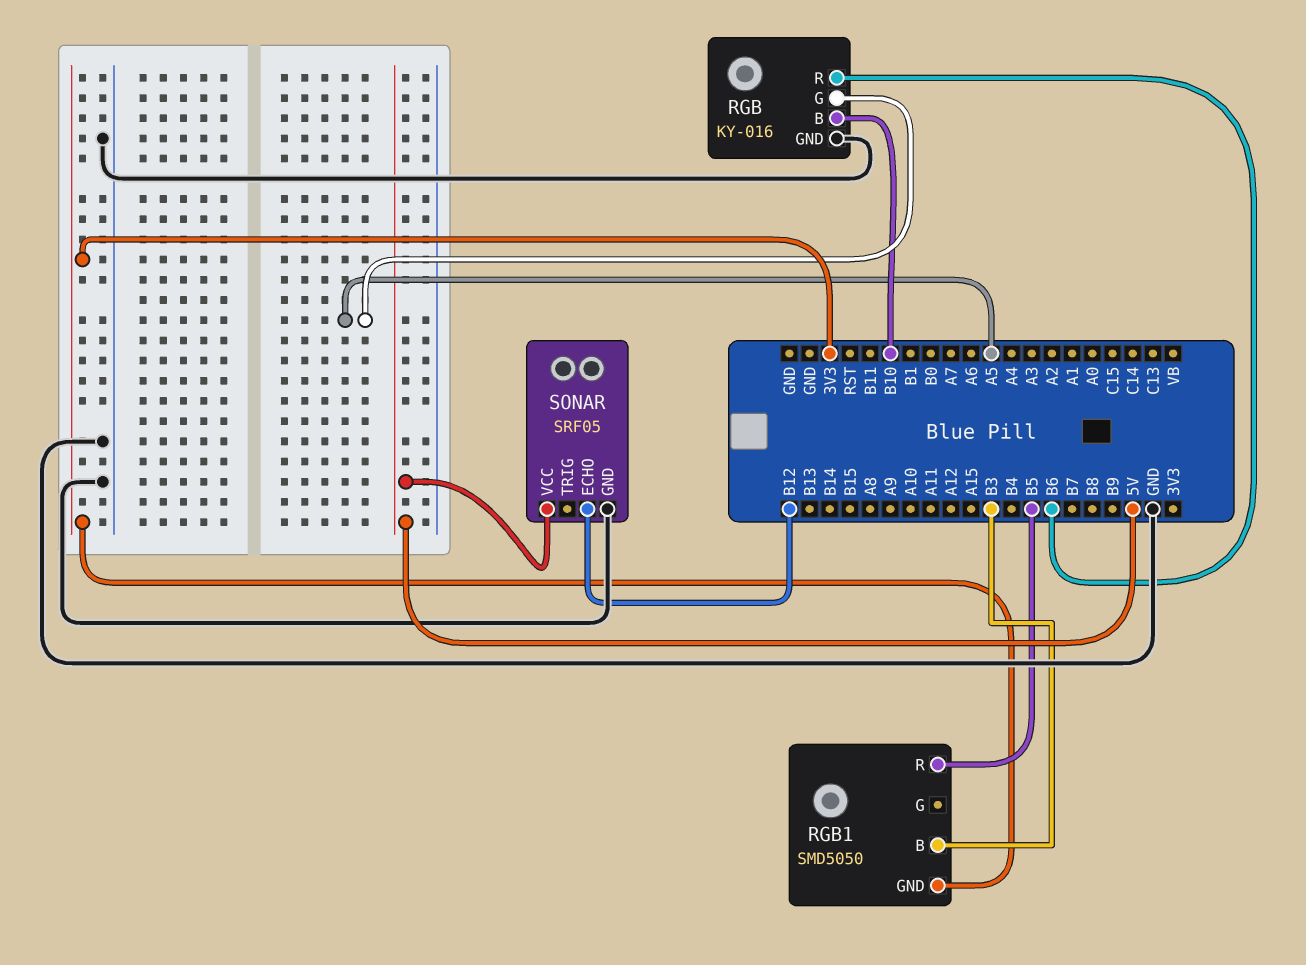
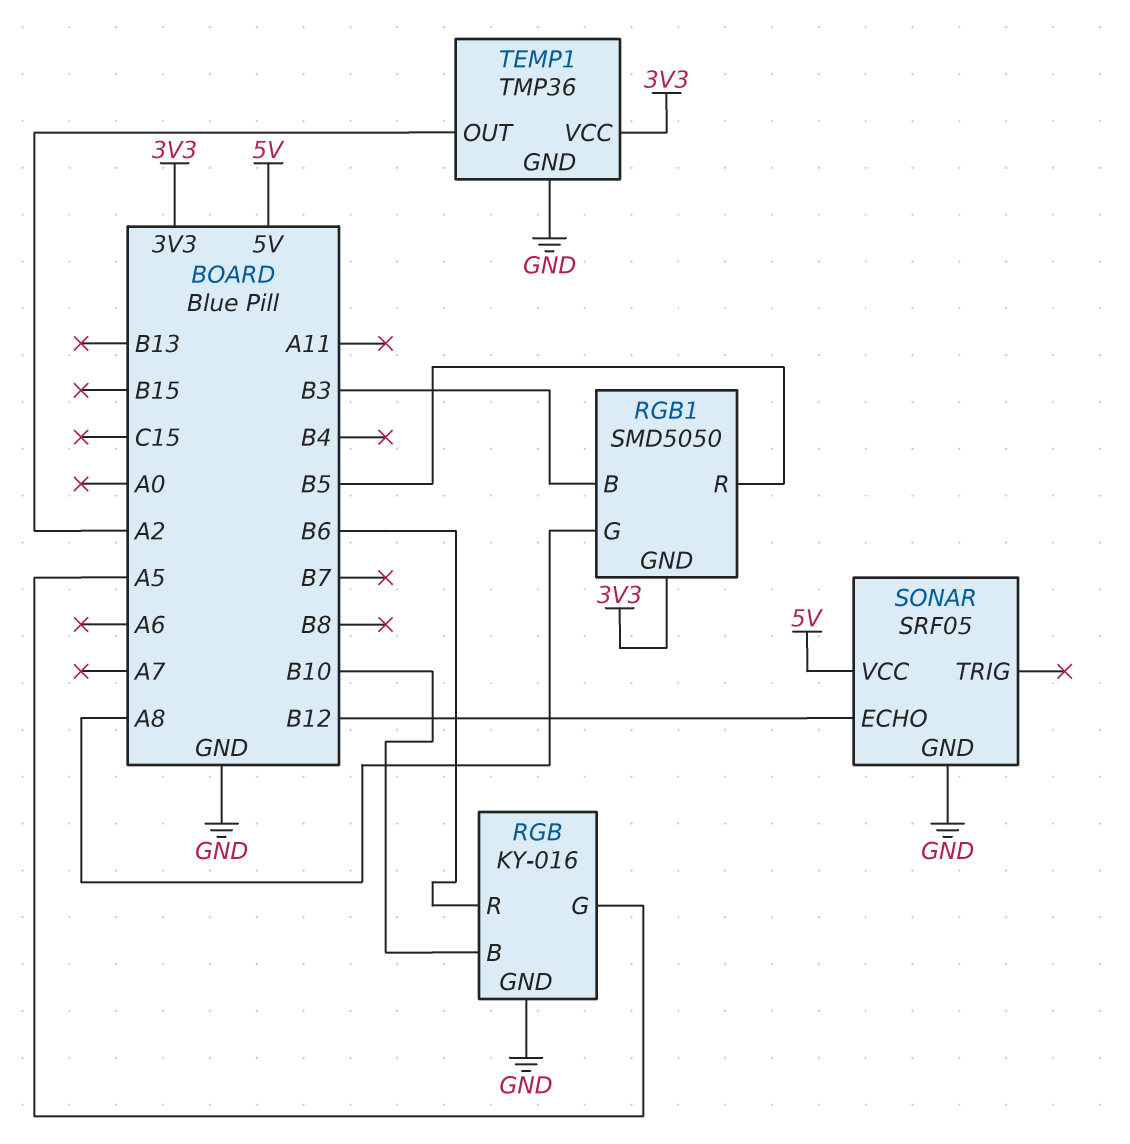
RGB1 pin G: none -> A8
TEMP1: none -> TMP36
TEMP1 pin GND: none -> GND
TEMP1 pin OUT: none -> A2
TEMP1 pin VCC: none -> 3V3

